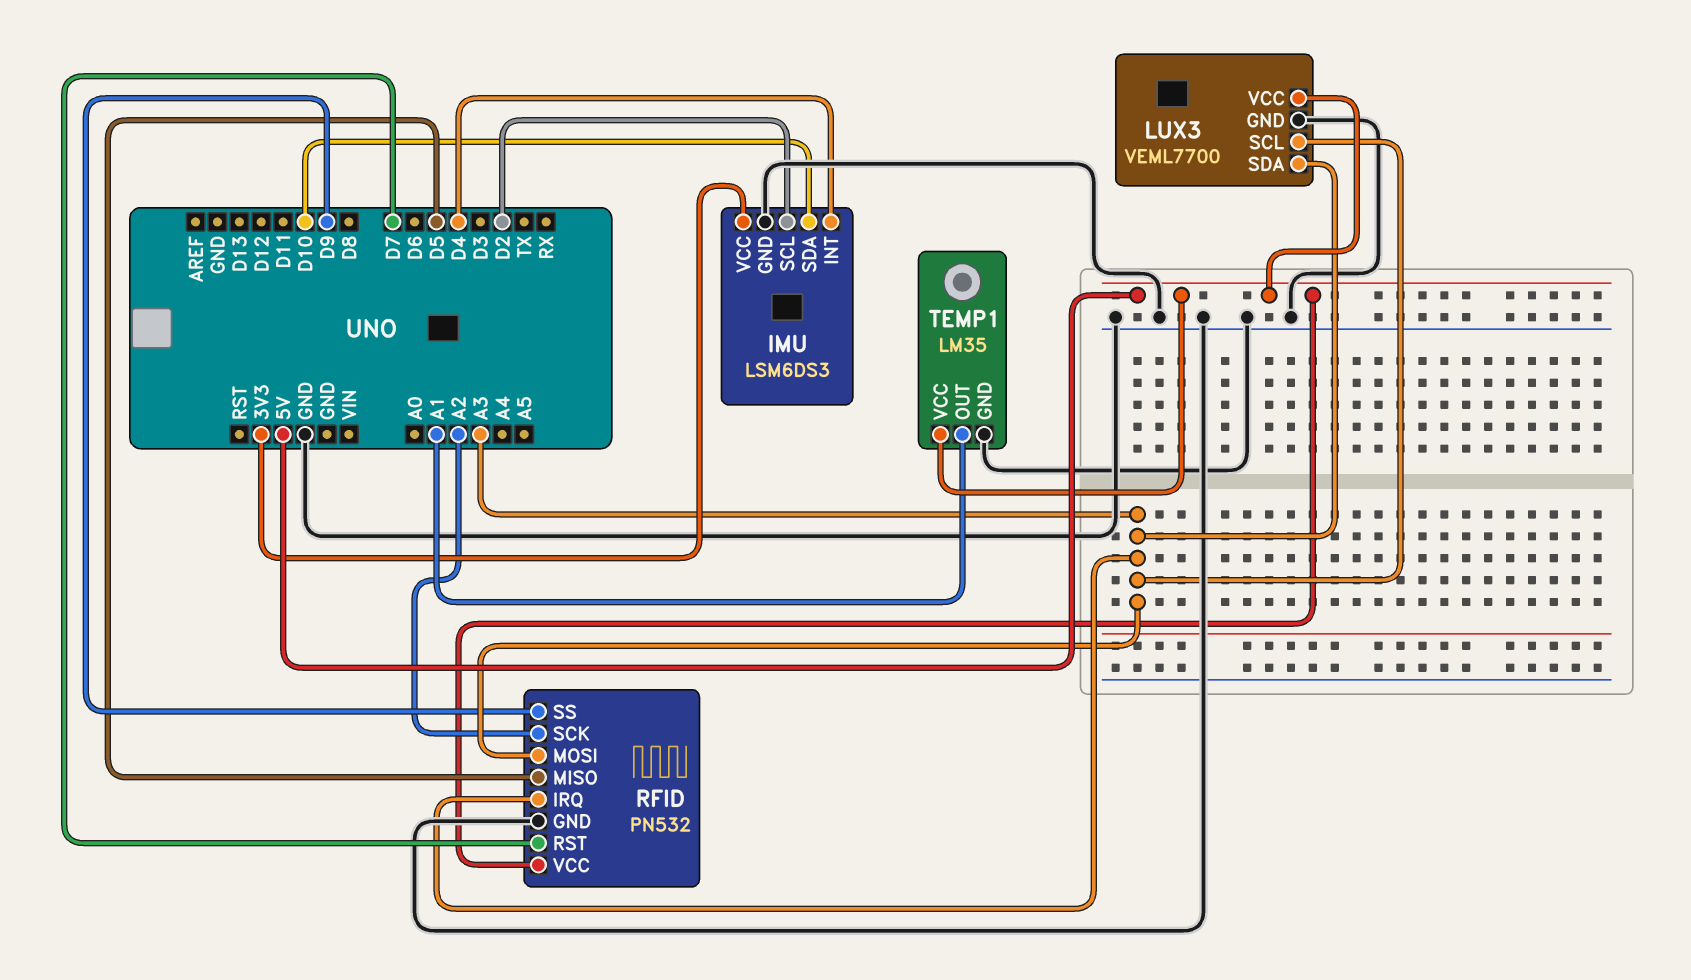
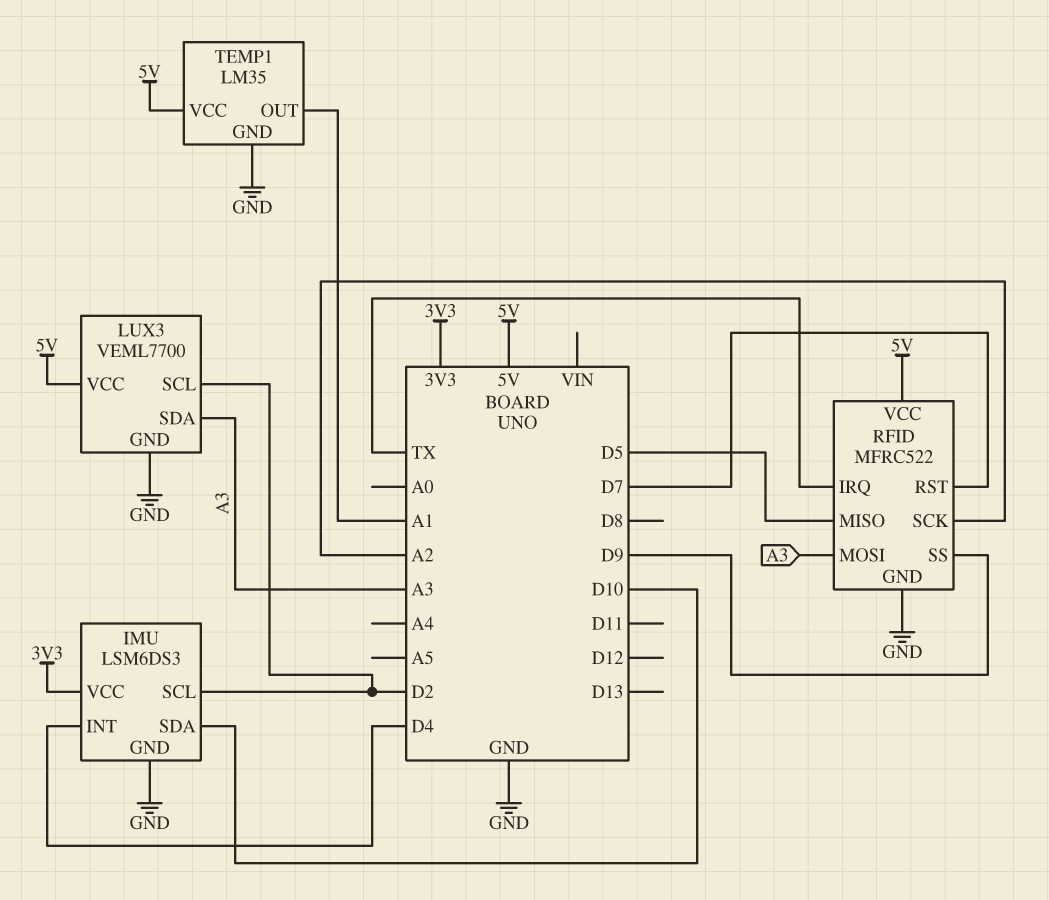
LUX3 pin SCL: A3 -> D2
RFID: PN532 -> MFRC522
RFID pin IRQ: A3 -> TX

